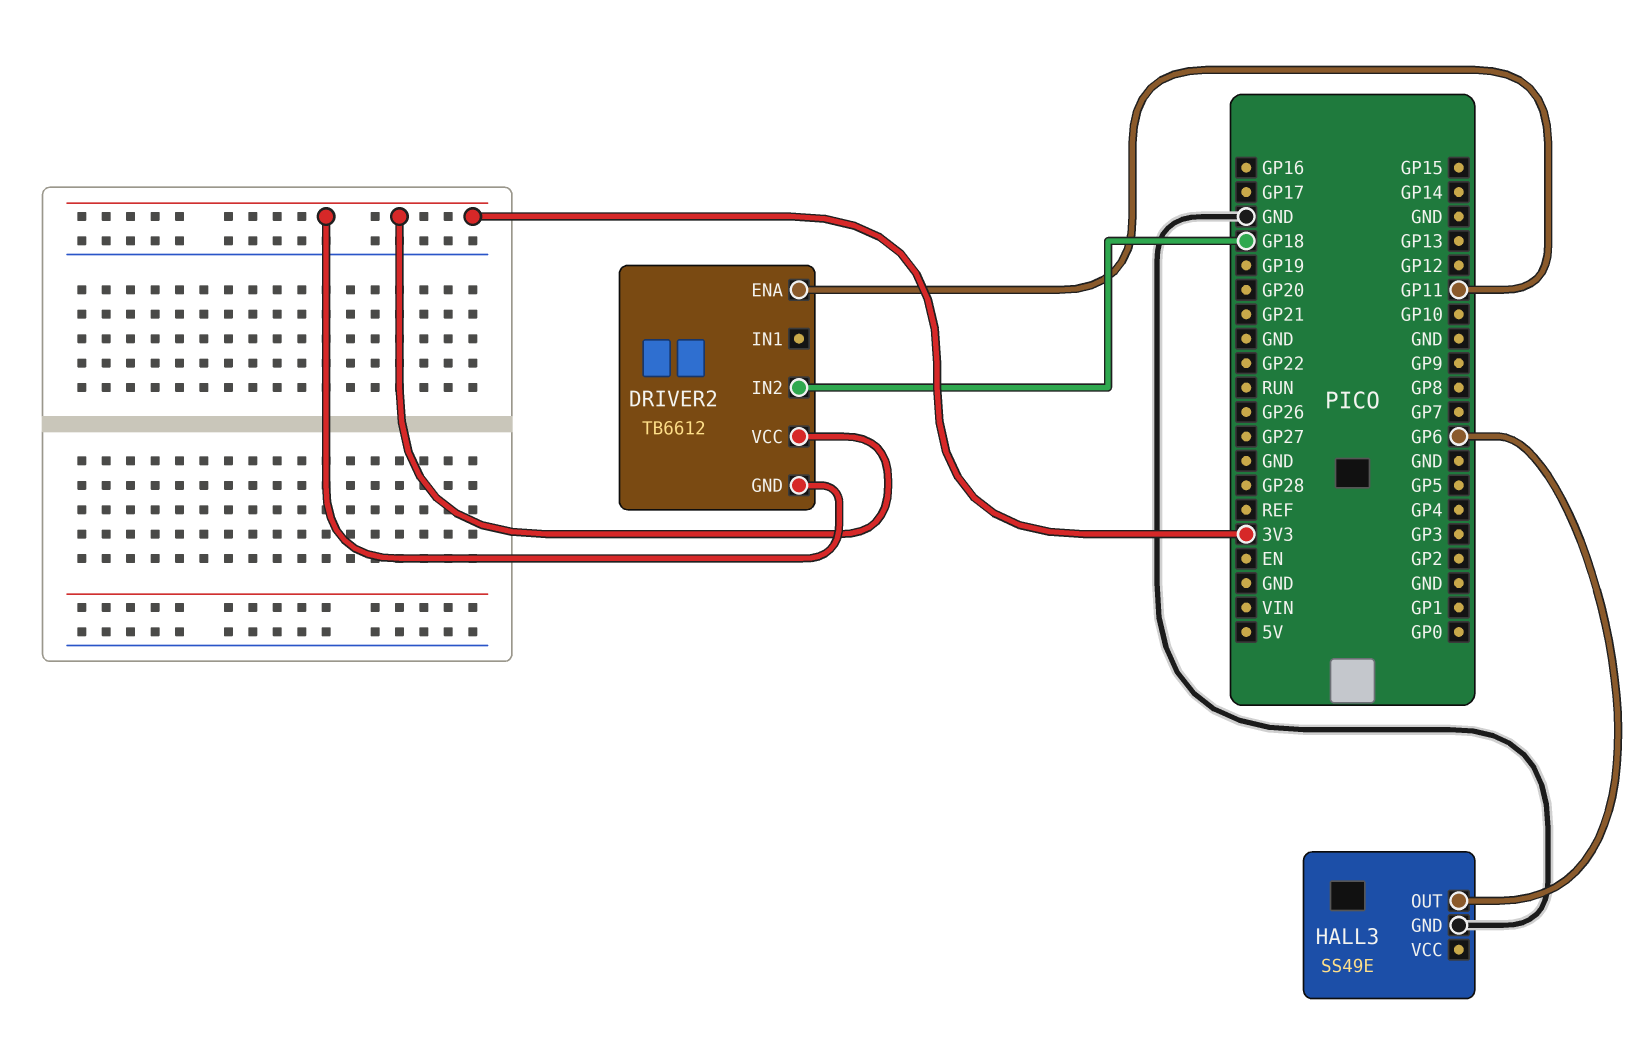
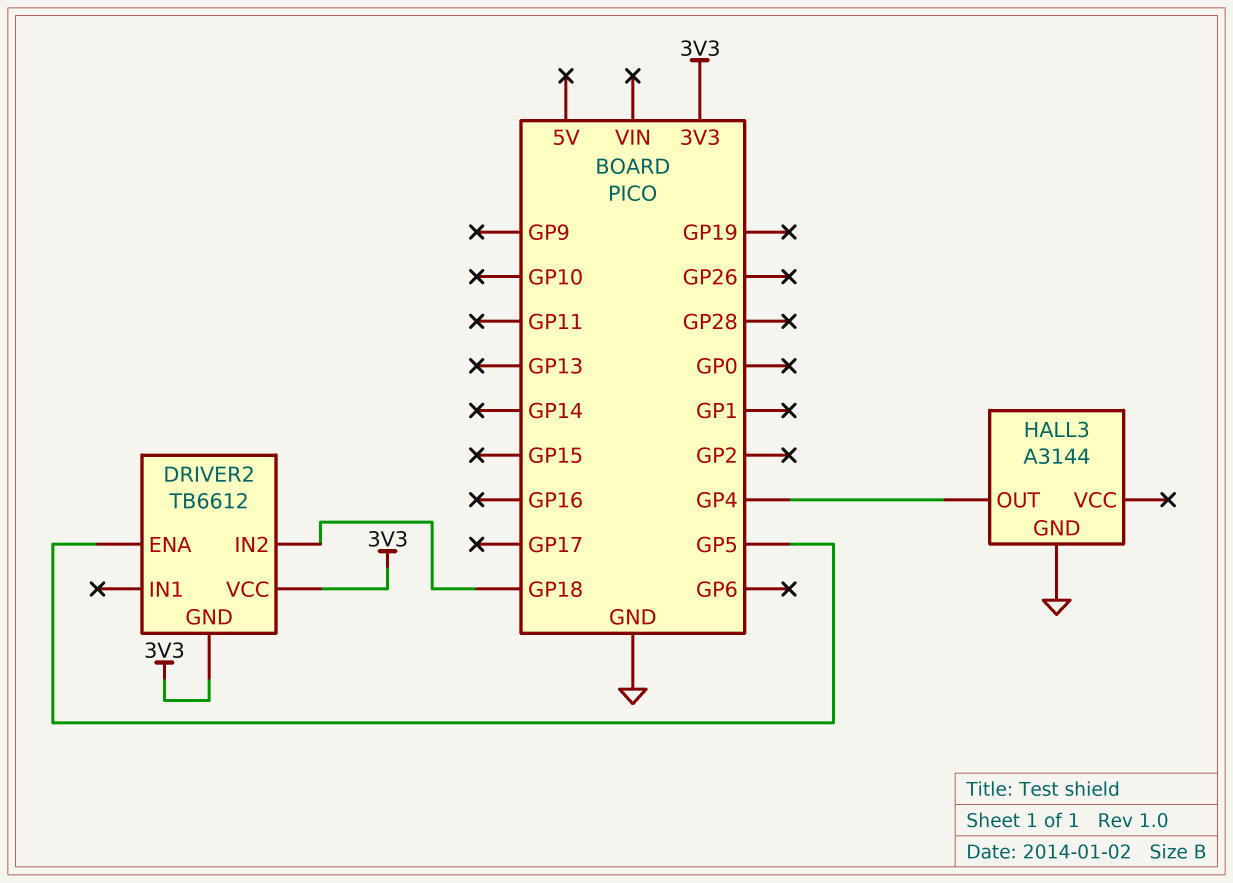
DRIVER2 pin ENA: GP11 -> GP5
HALL3: SS49E -> A3144
HALL3 pin OUT: GP6 -> GP4

